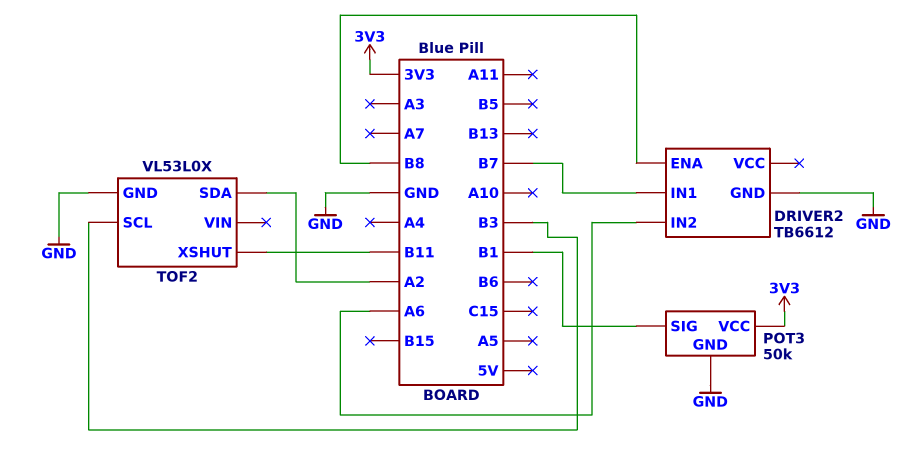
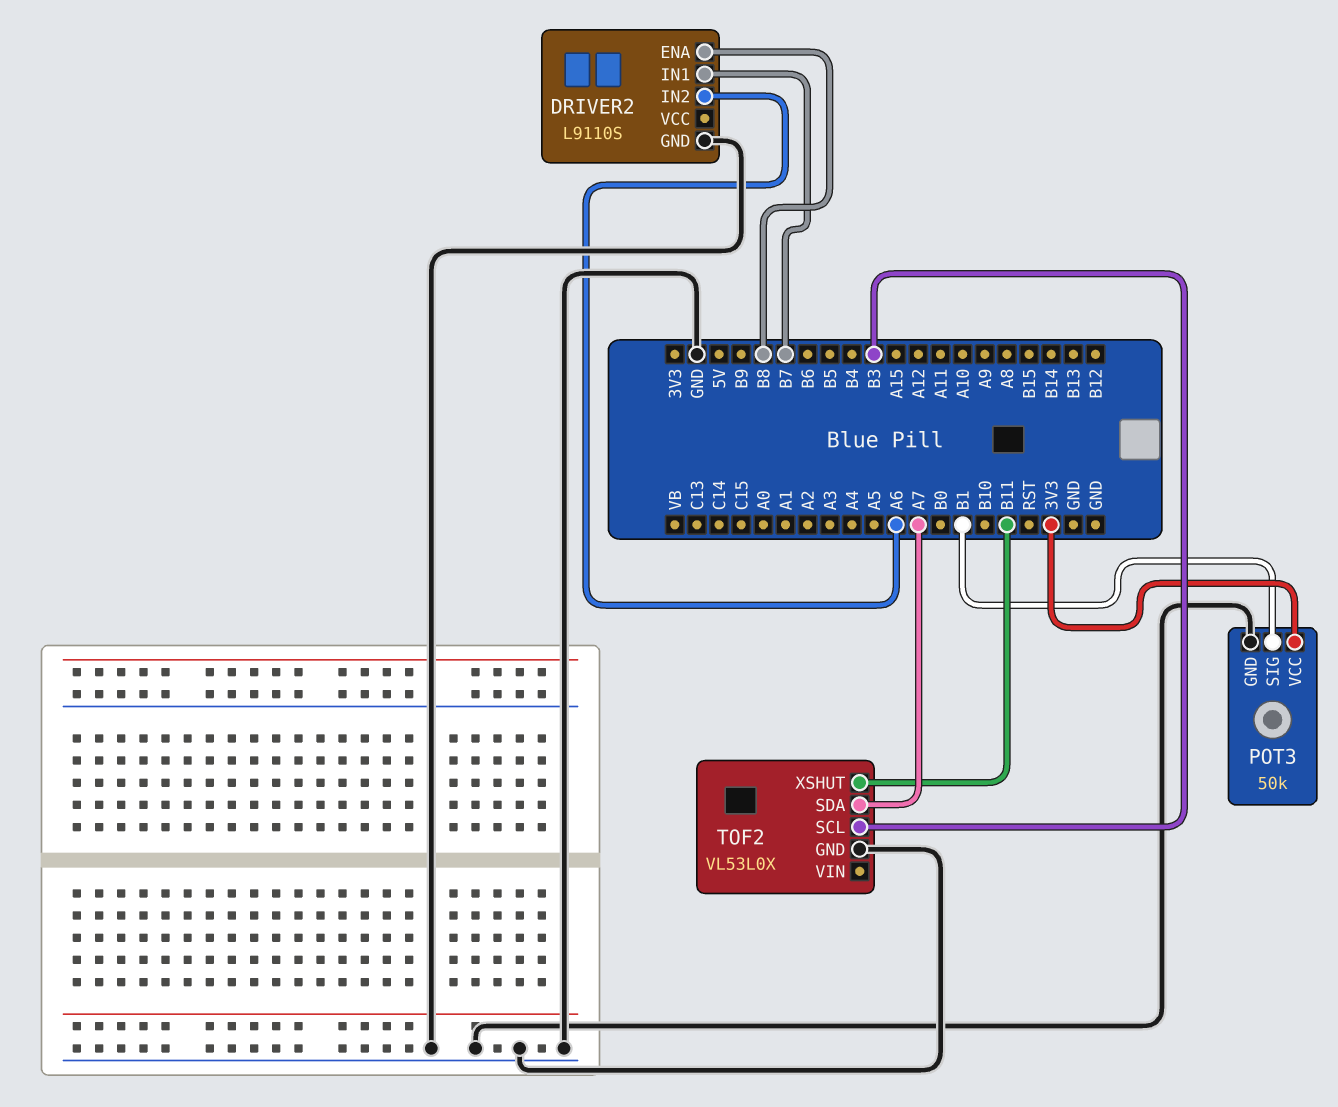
DRIVER2: TB6612 -> L9110S
TOF2 pin SDA: A2 -> A7

